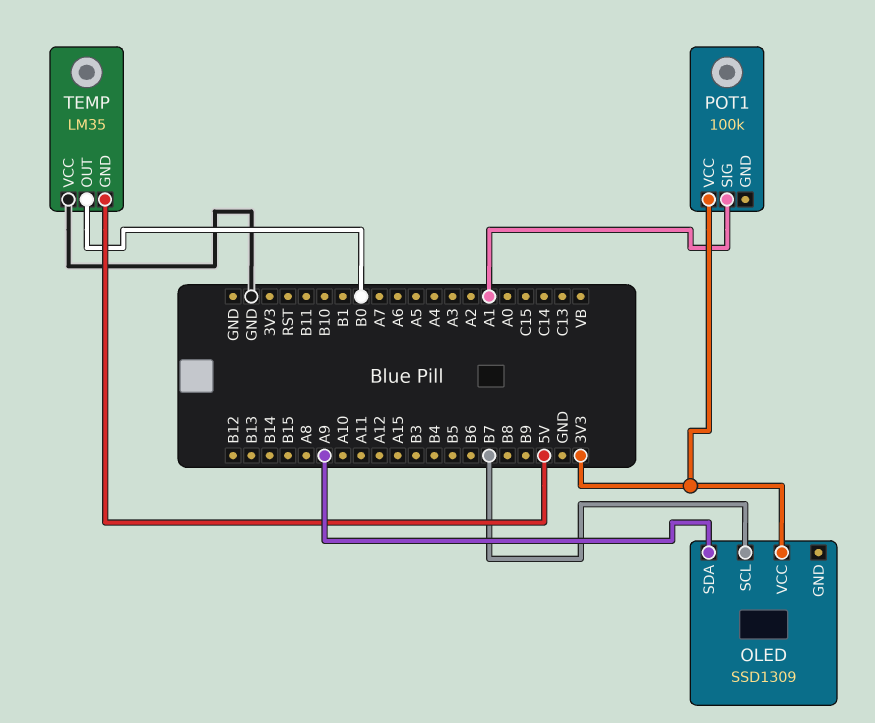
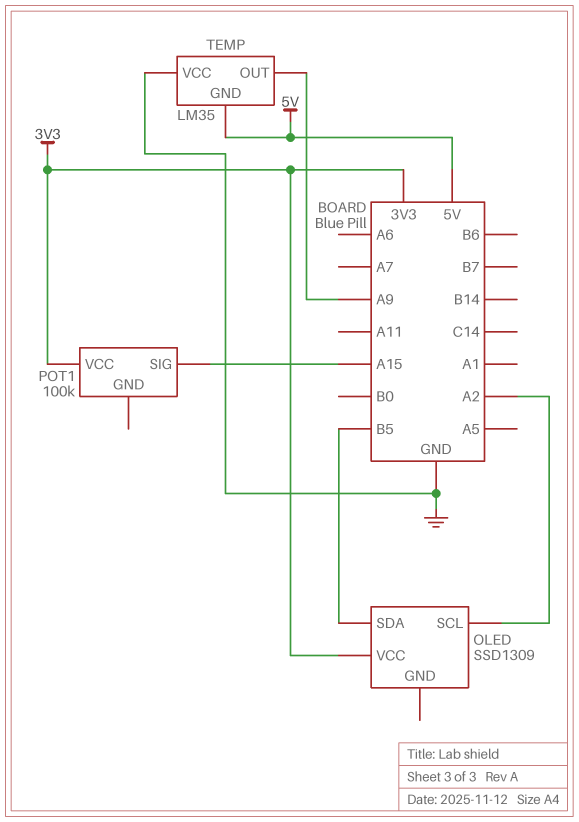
OLED pin SCL: B7 -> A2
OLED pin SDA: A9 -> B5
POT1 pin SIG: A1 -> A15
TEMP pin OUT: B0 -> A9

